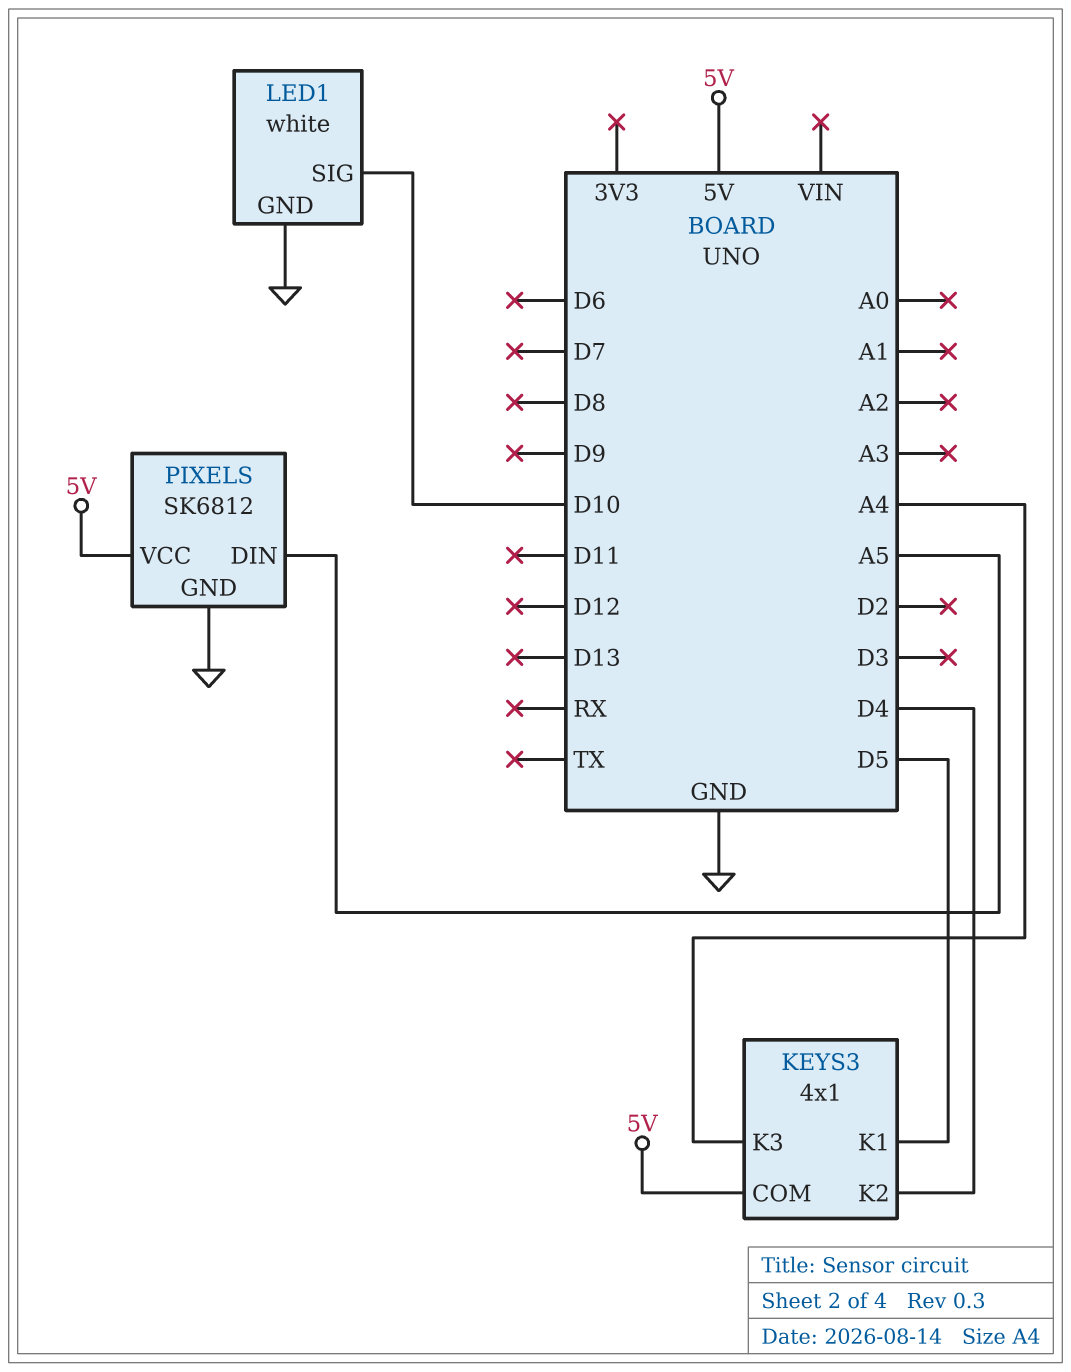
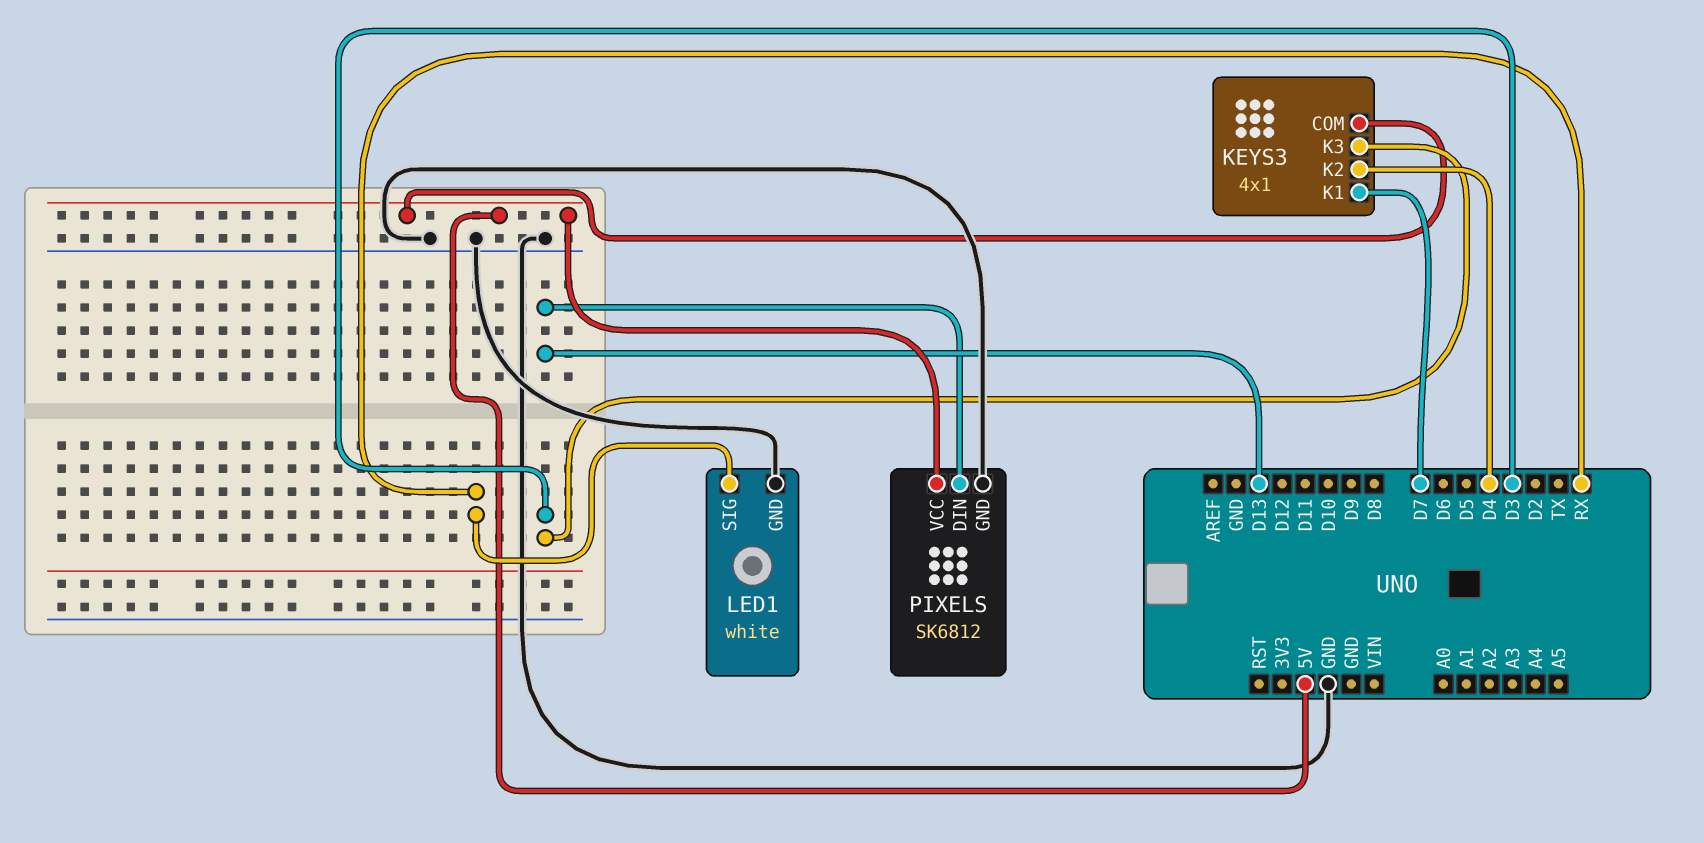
KEYS3 pin K1: D5 -> D7
KEYS3 pin K3: A4 -> D3
LED1 pin SIG: D10 -> RX
PIXELS pin DIN: A5 -> D13

